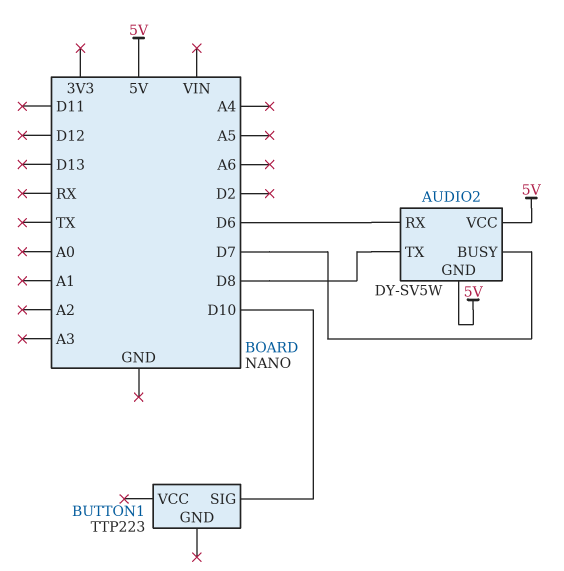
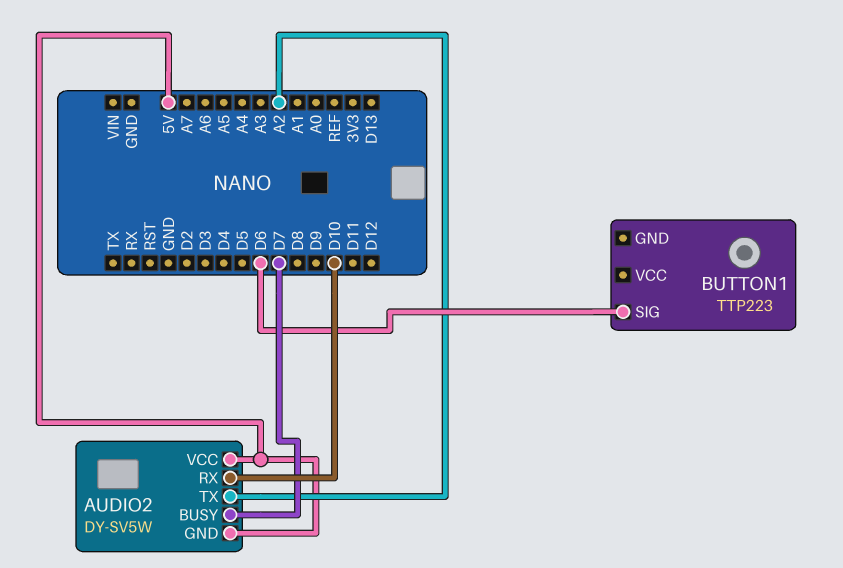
AUDIO2 pin RX: D6 -> D10
AUDIO2 pin TX: D8 -> A2
BUTTON1 pin SIG: D10 -> D6

